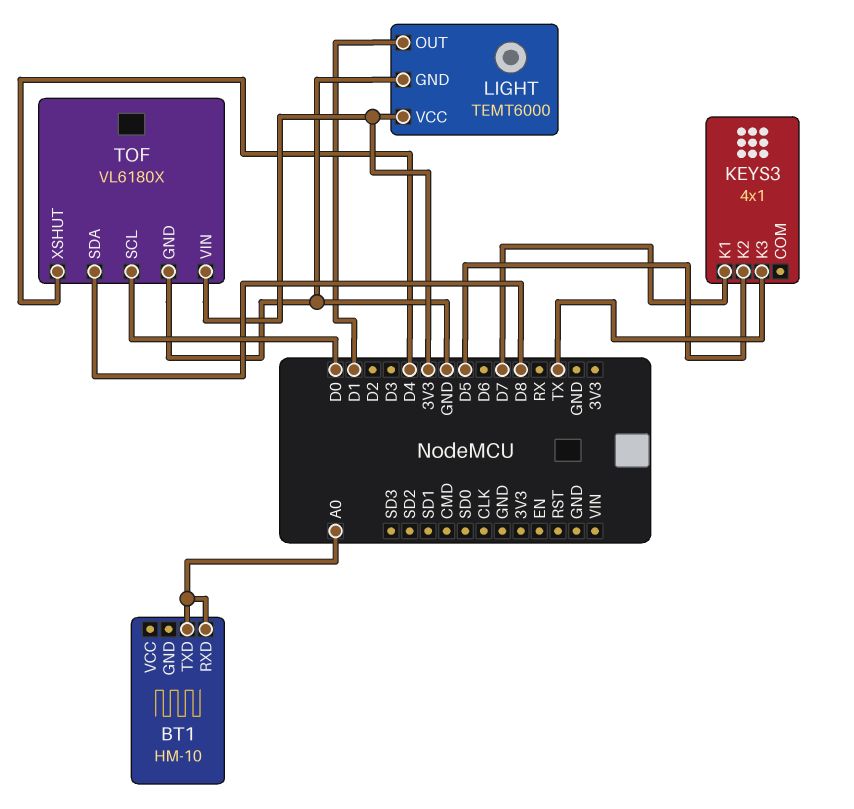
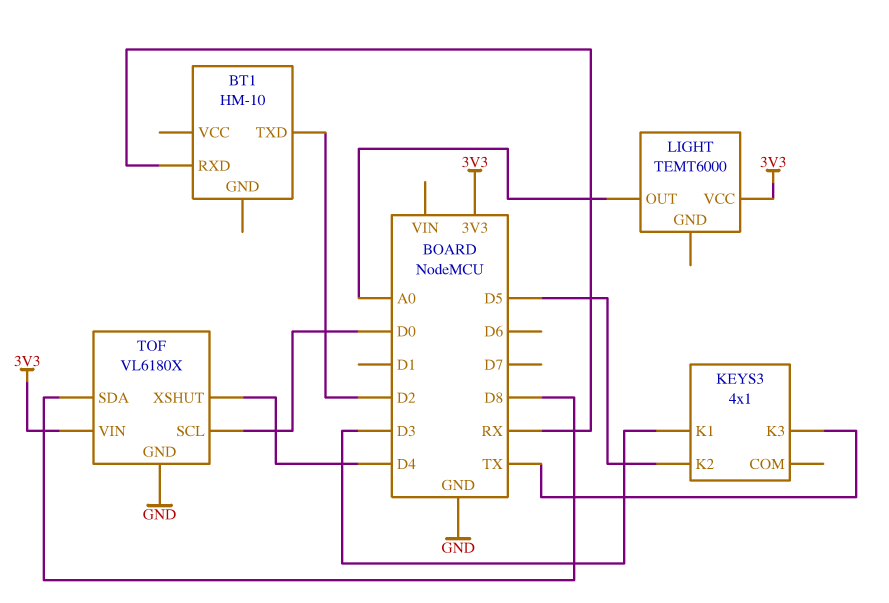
BT1 pin RXD: A0 -> RX
BT1 pin TXD: A0 -> D2
KEYS3 pin K1: D7 -> D3
LIGHT pin GND: GND -> none
LIGHT pin OUT: D1 -> A0

